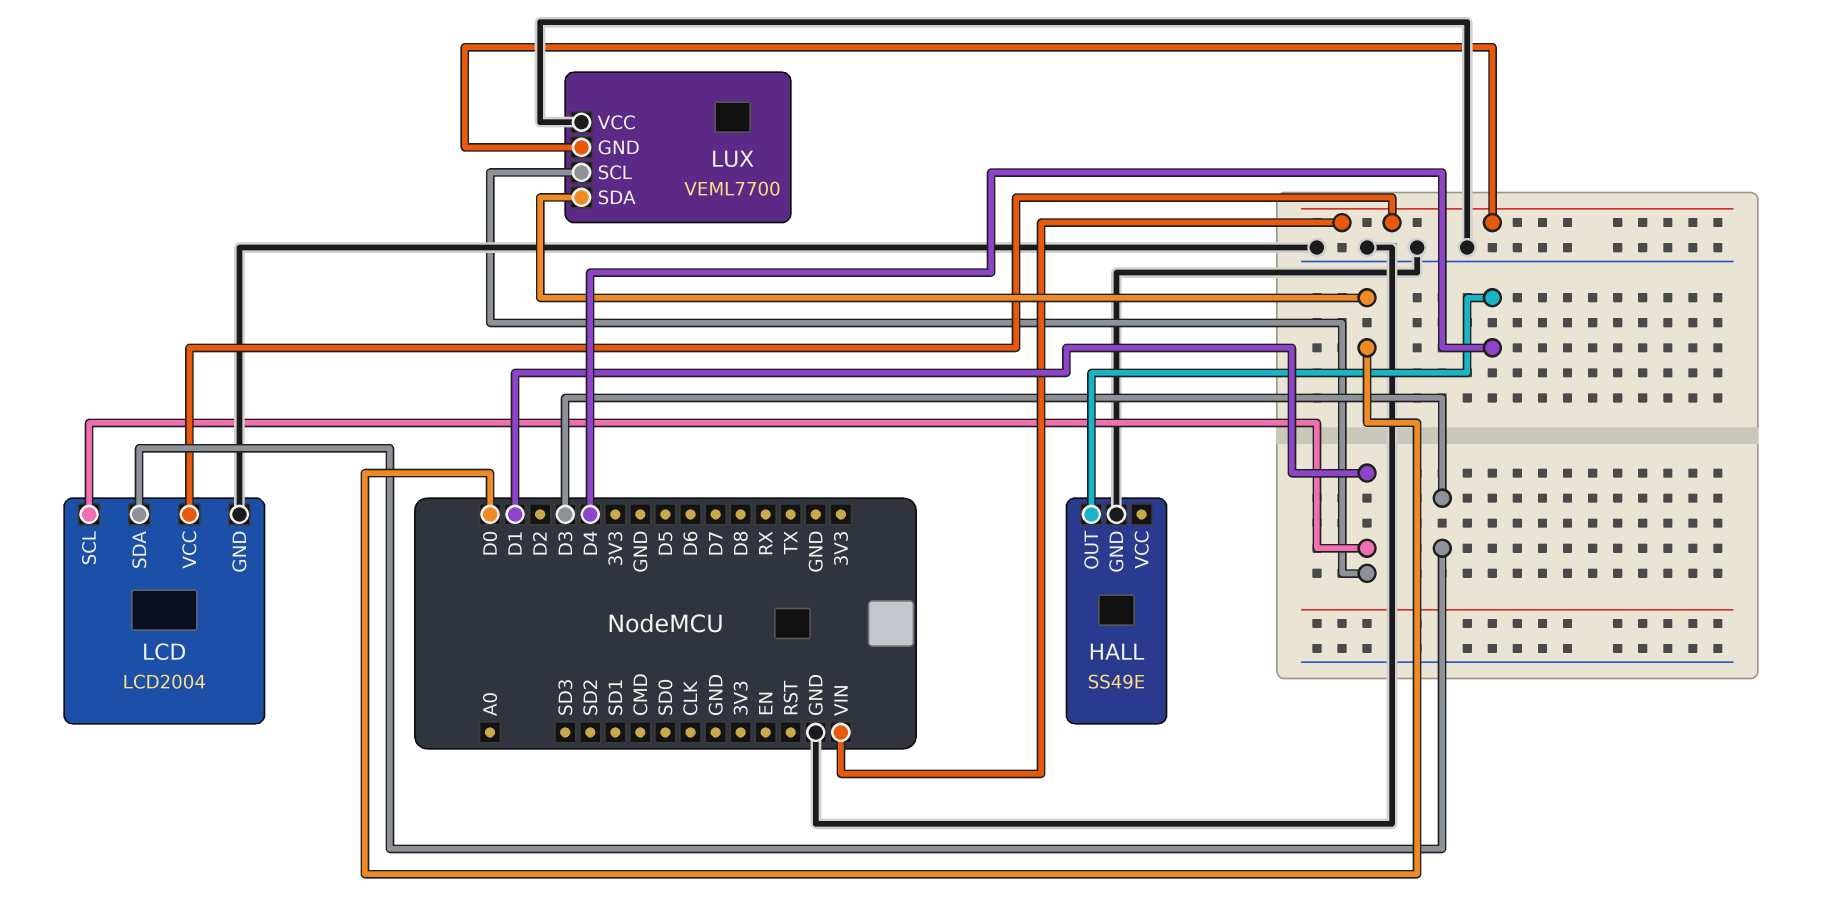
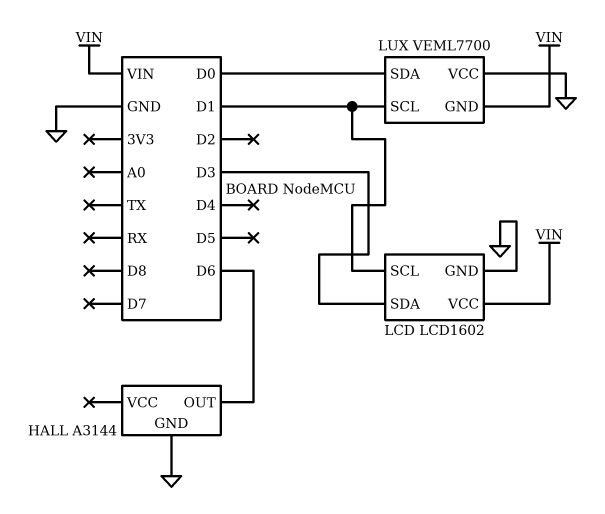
HALL: SS49E -> A3144
HALL pin OUT: D4 -> D6
LCD: LCD2004 -> LCD1602

